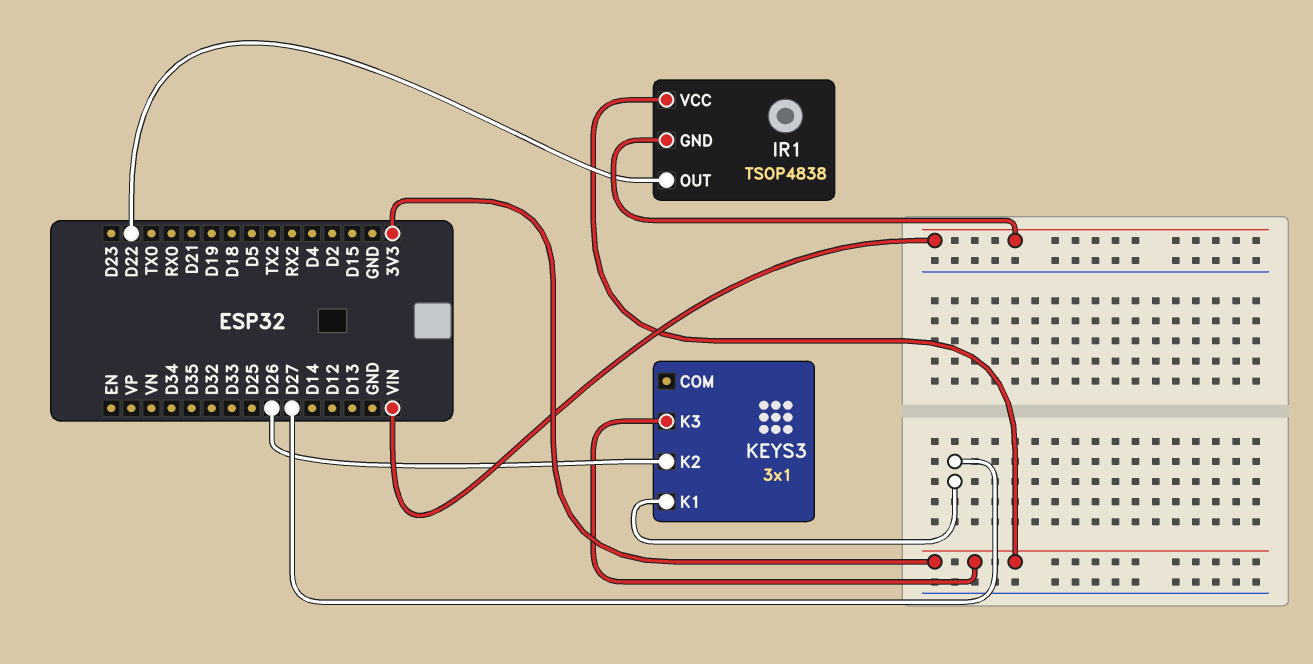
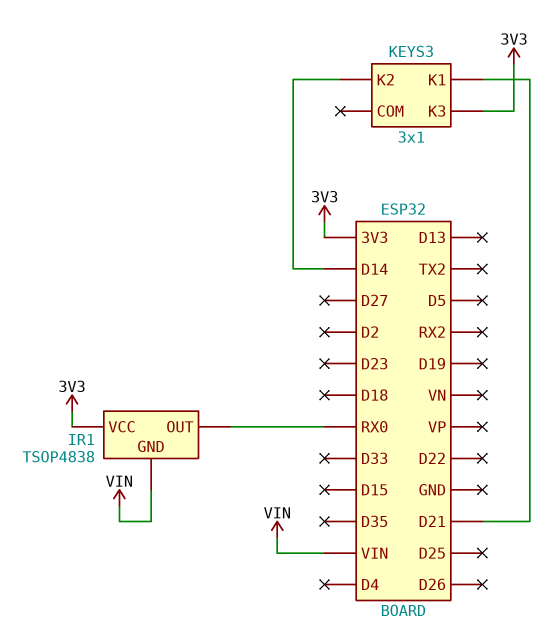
IR1 pin OUT: D22 -> RX0
KEYS3 pin K1: D27 -> D21
KEYS3 pin K2: D26 -> D14

